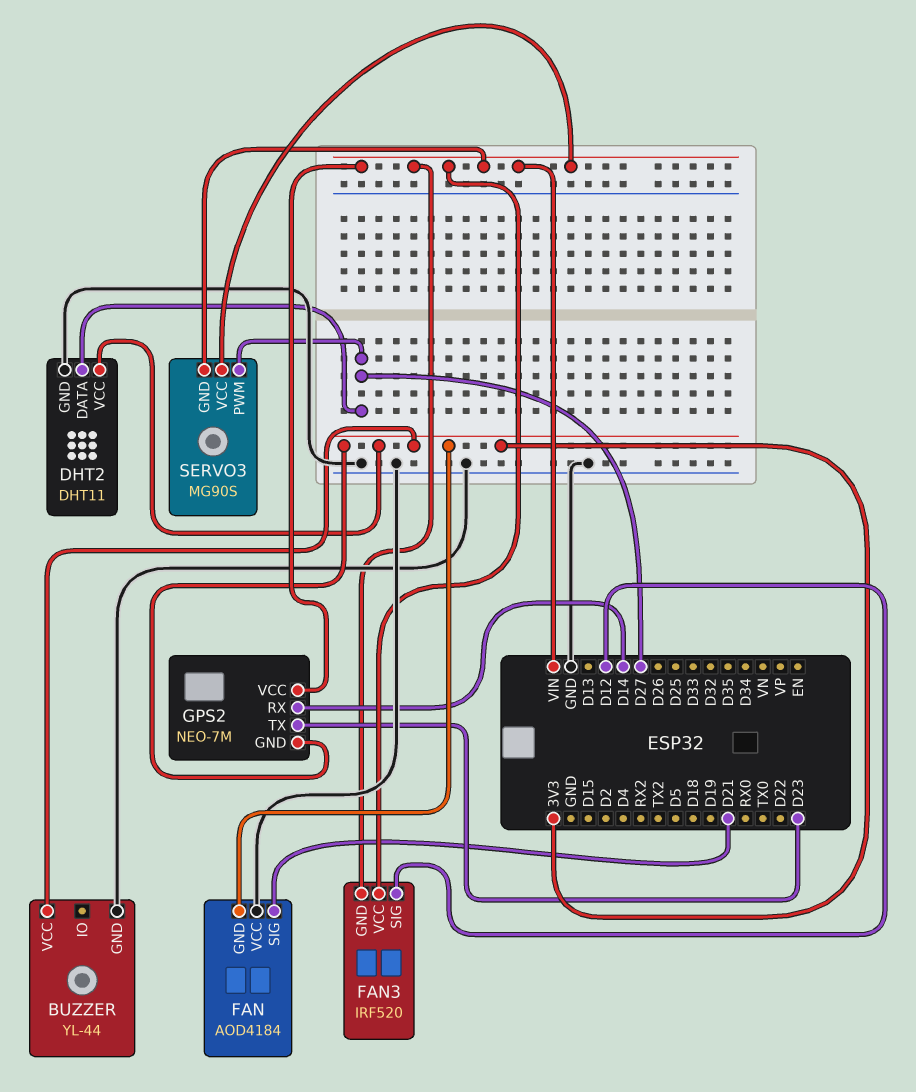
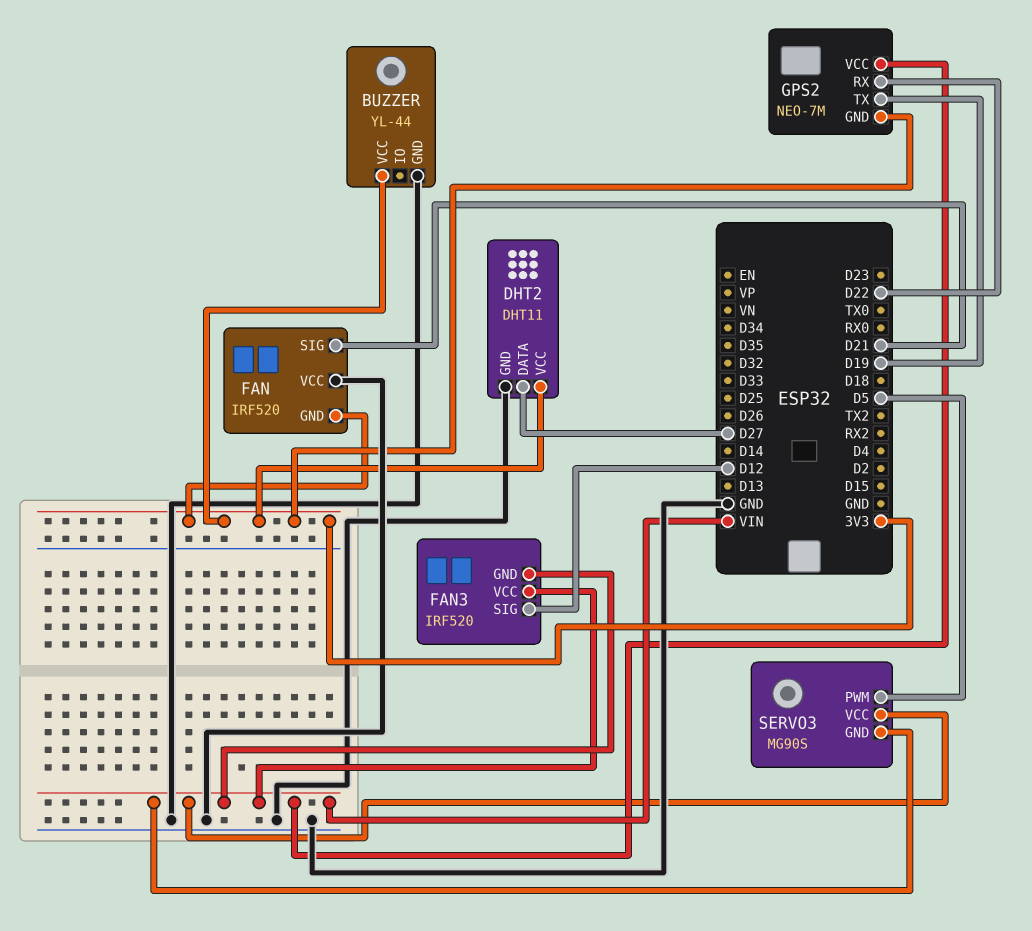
FAN: AOD4184 -> IRF520
GPS2 pin RX: D14 -> D22
GPS2 pin TX: D23 -> D19
SERVO3 pin PWM: D27 -> D5

